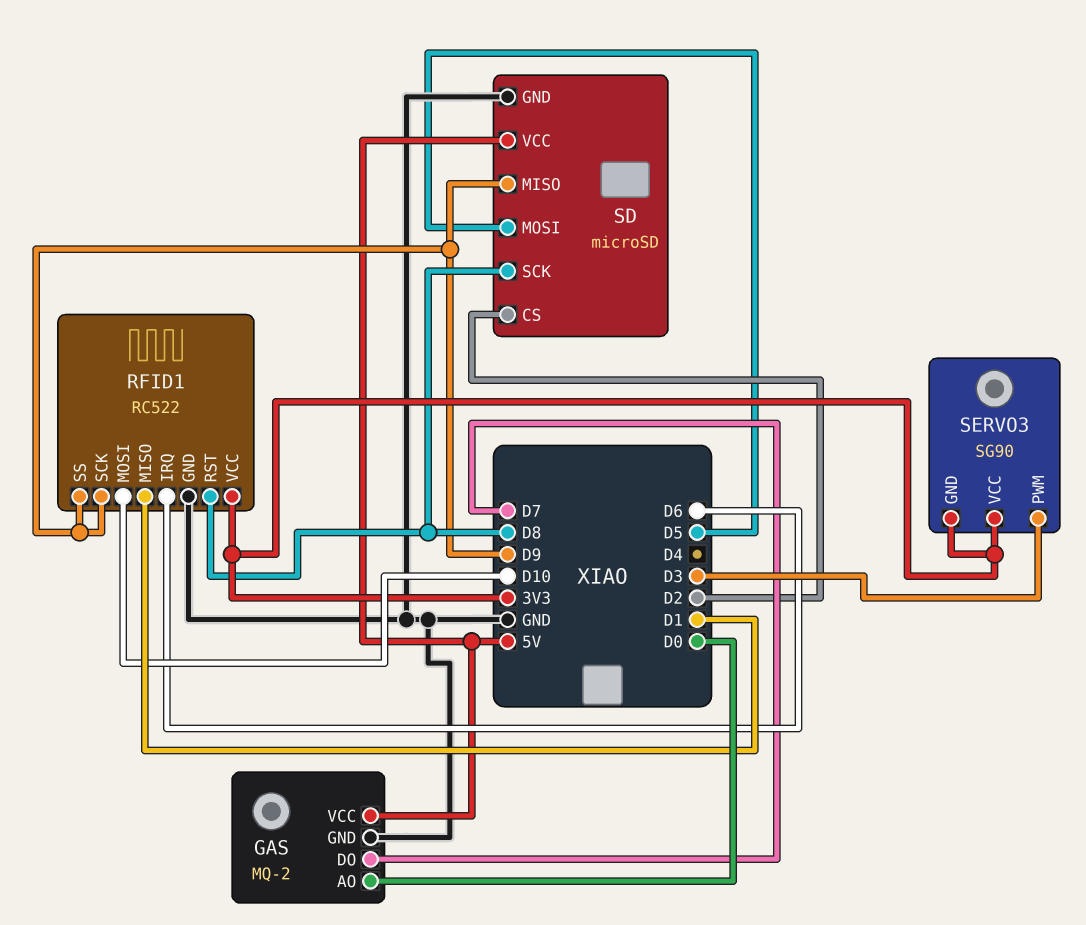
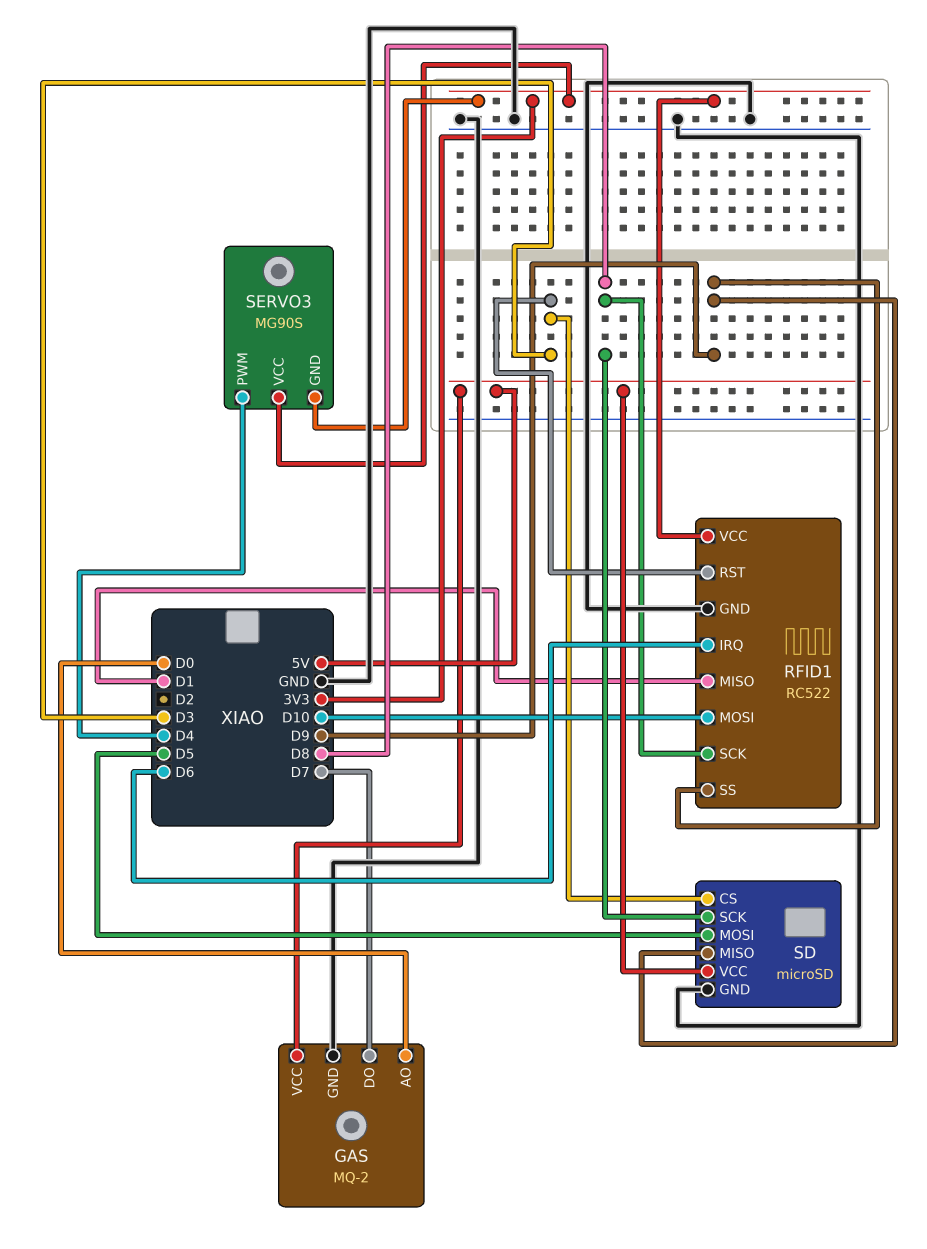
RFID1 pin RST: D8 -> D3
RFID1 pin SCK: D9 -> D8
SD pin CS: D2 -> D3
SERVO3: SG90 -> MG90S
SERVO3 pin PWM: D3 -> D4

